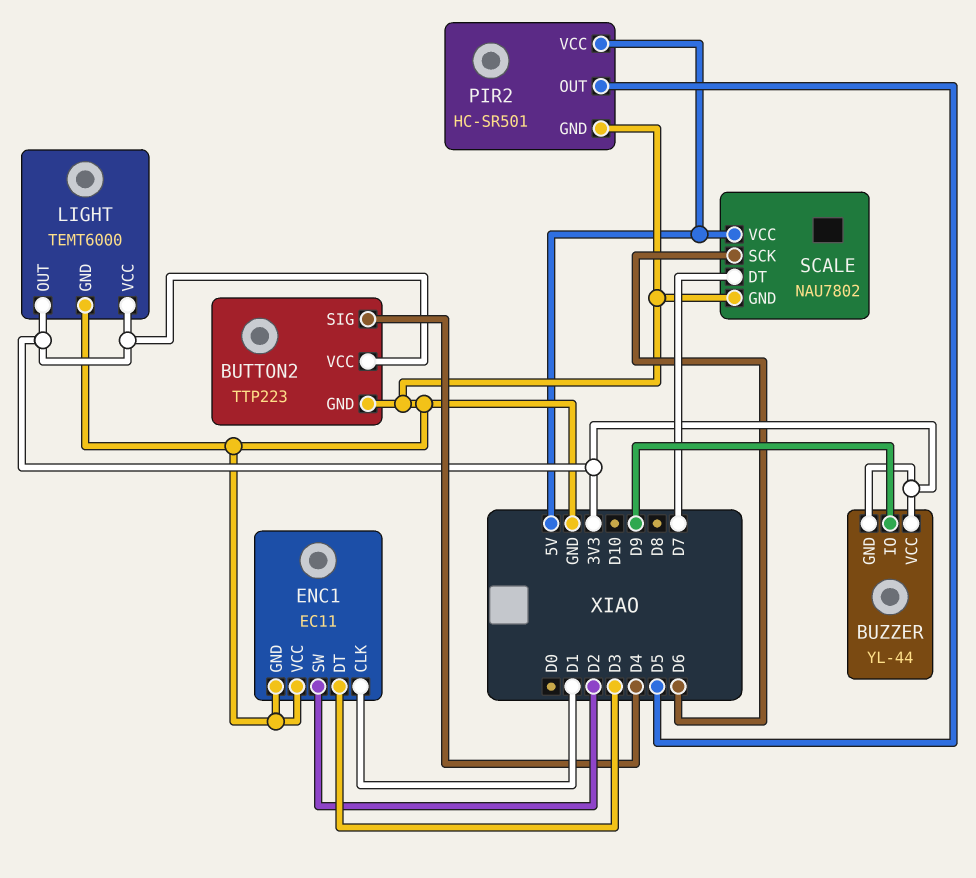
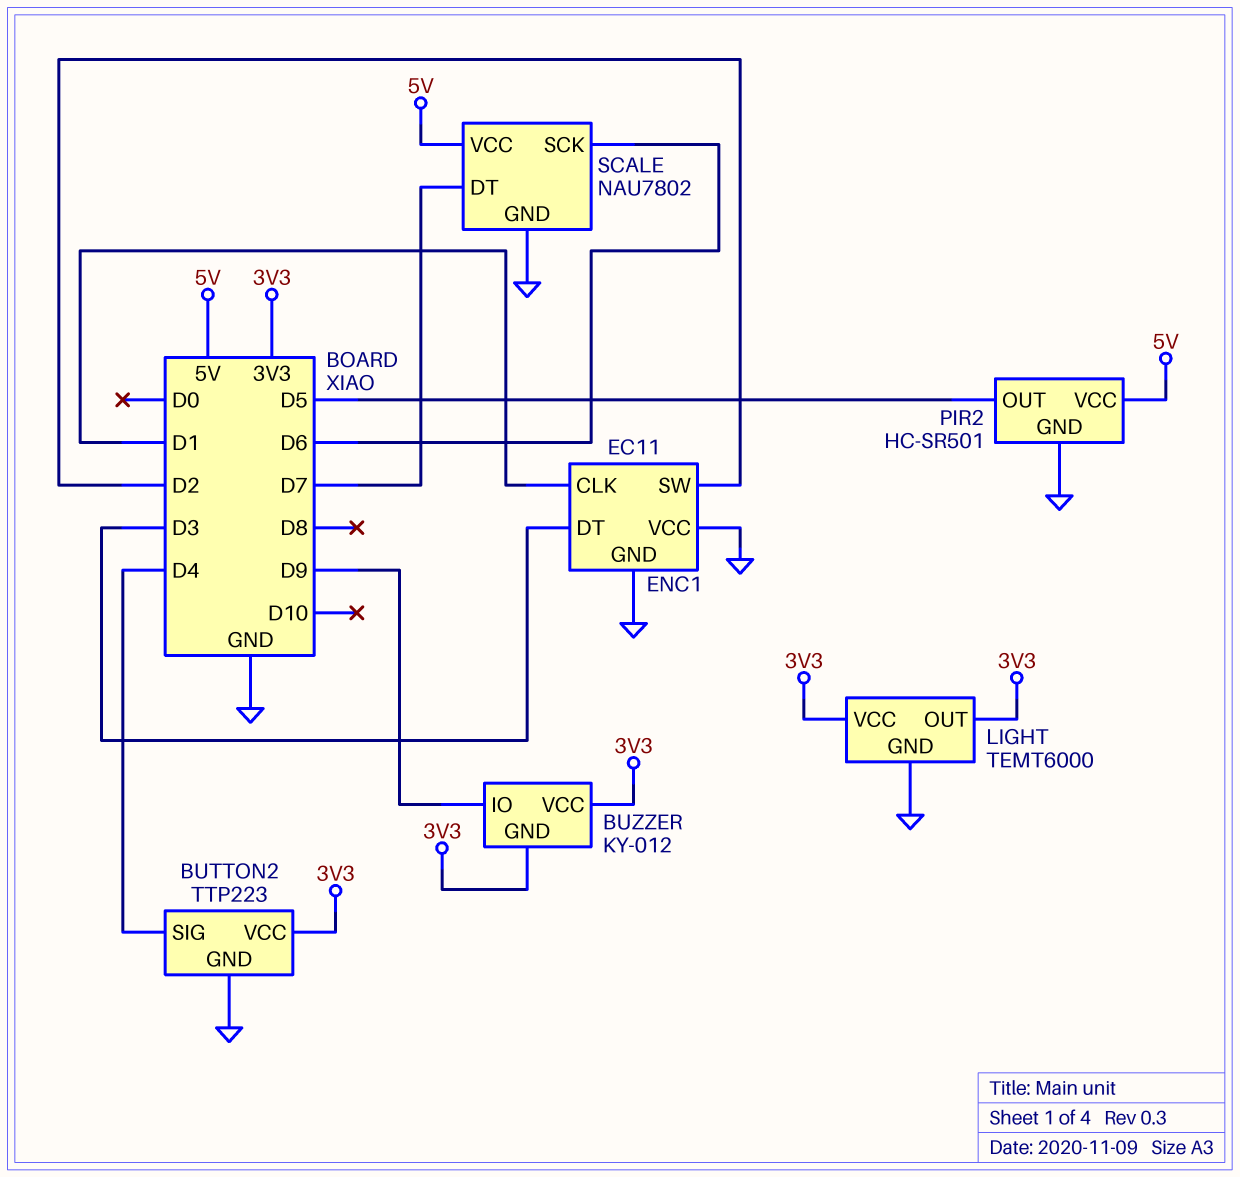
BUZZER: YL-44 -> KY-012

